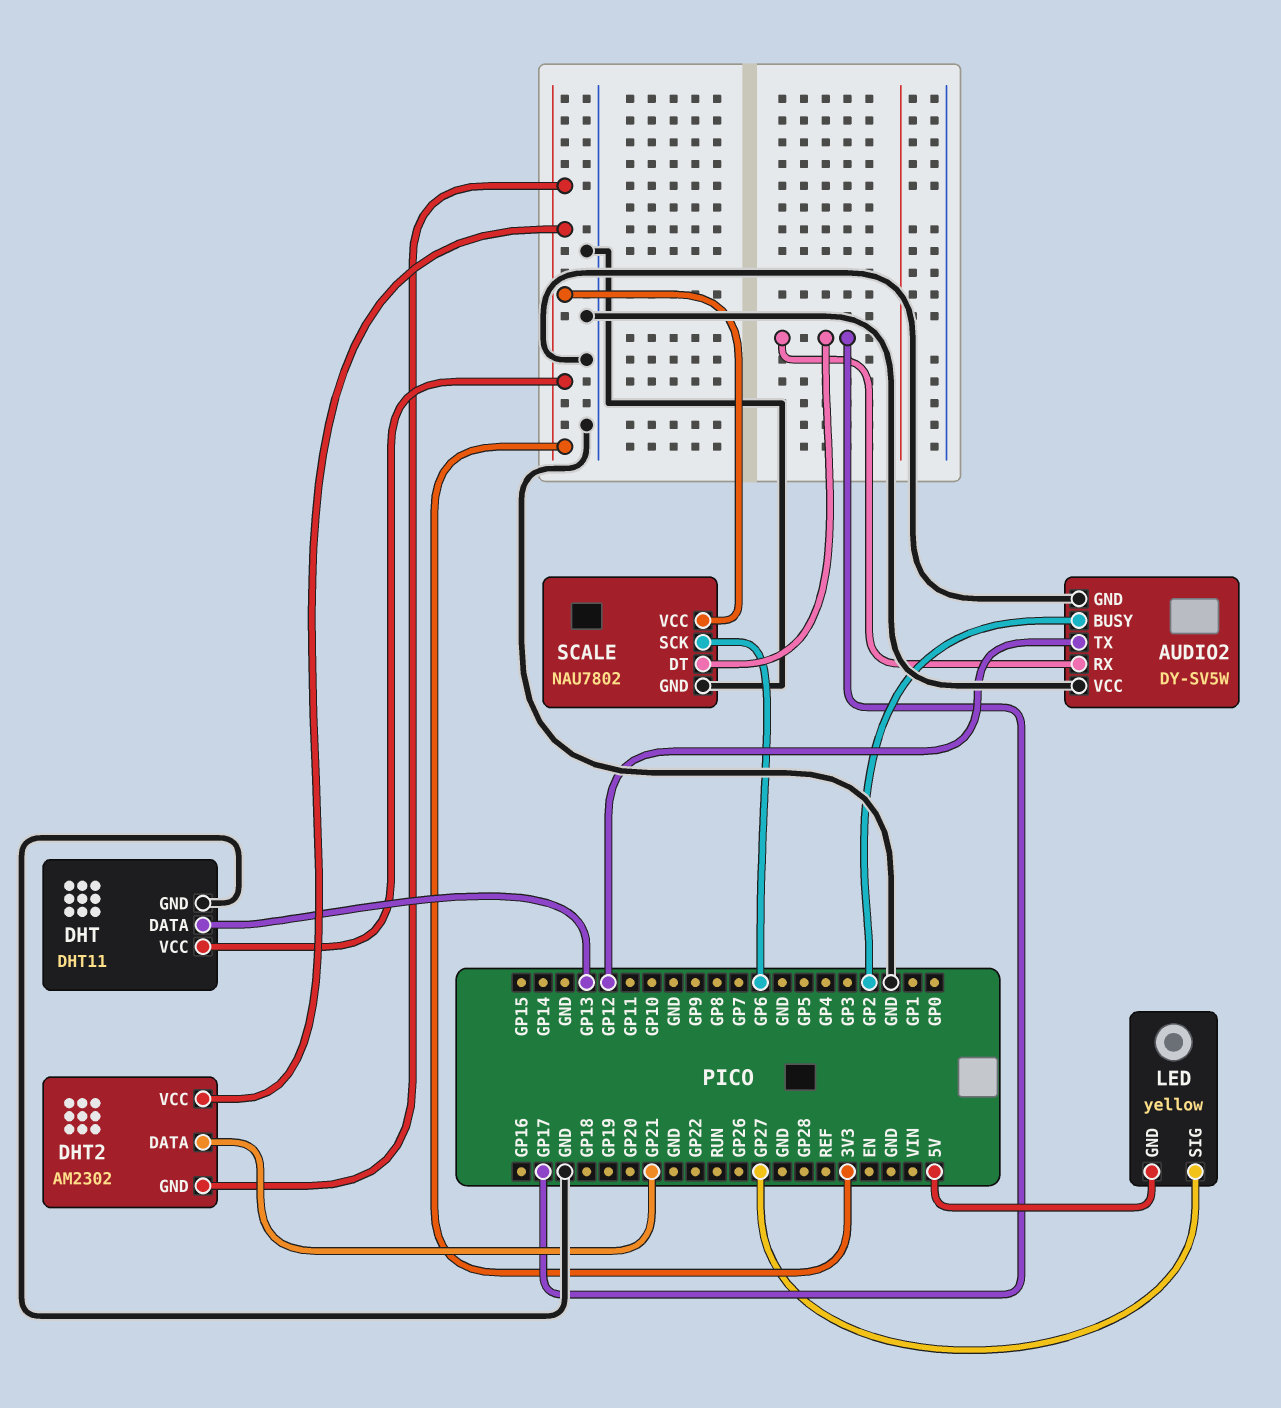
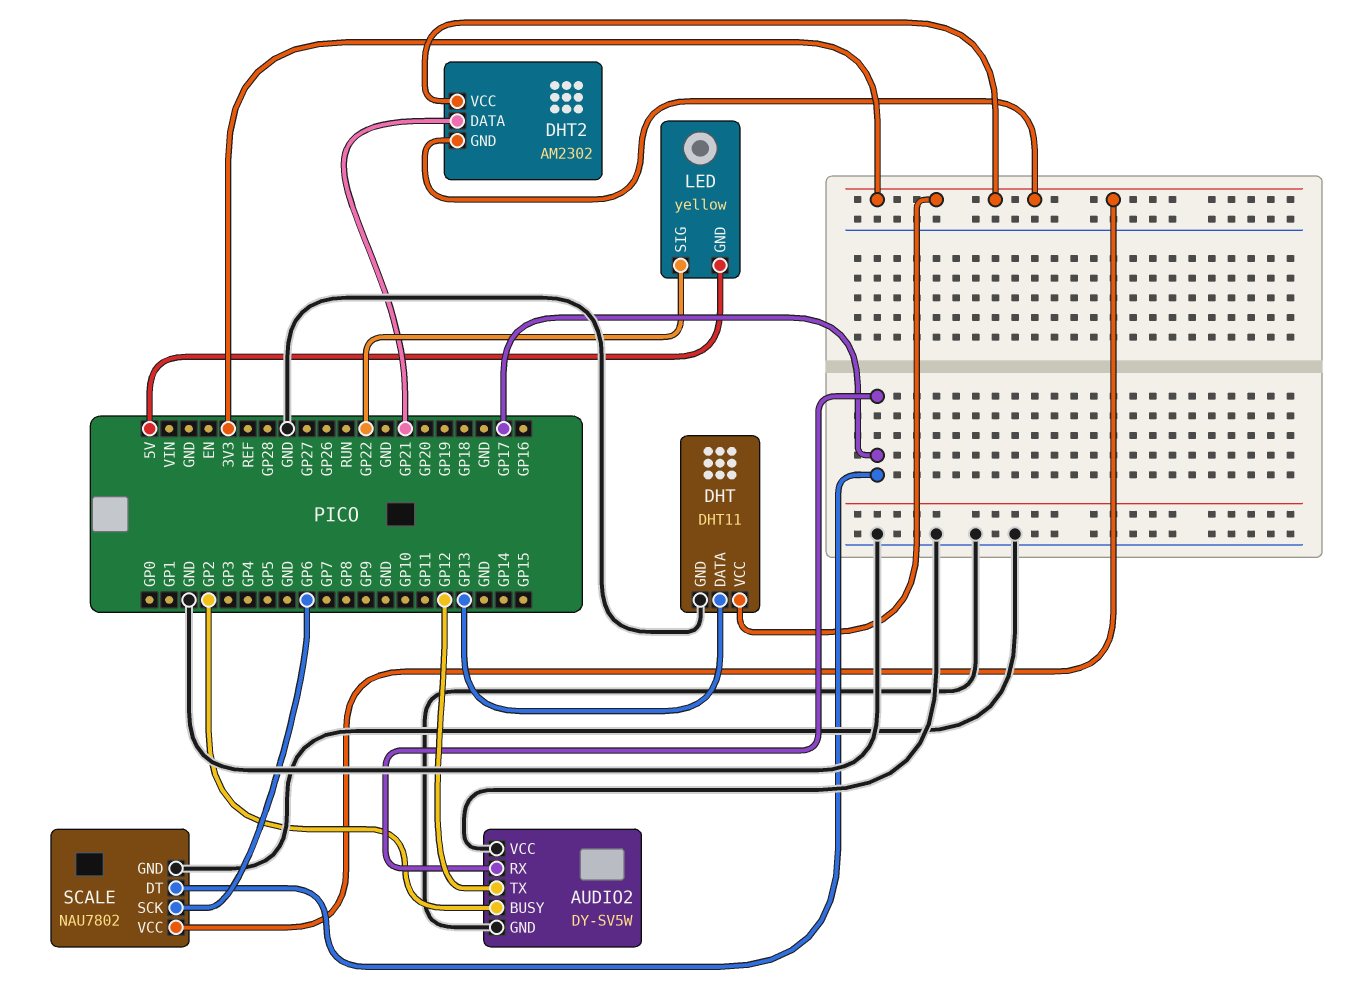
LED pin SIG: GP27 -> GP22

